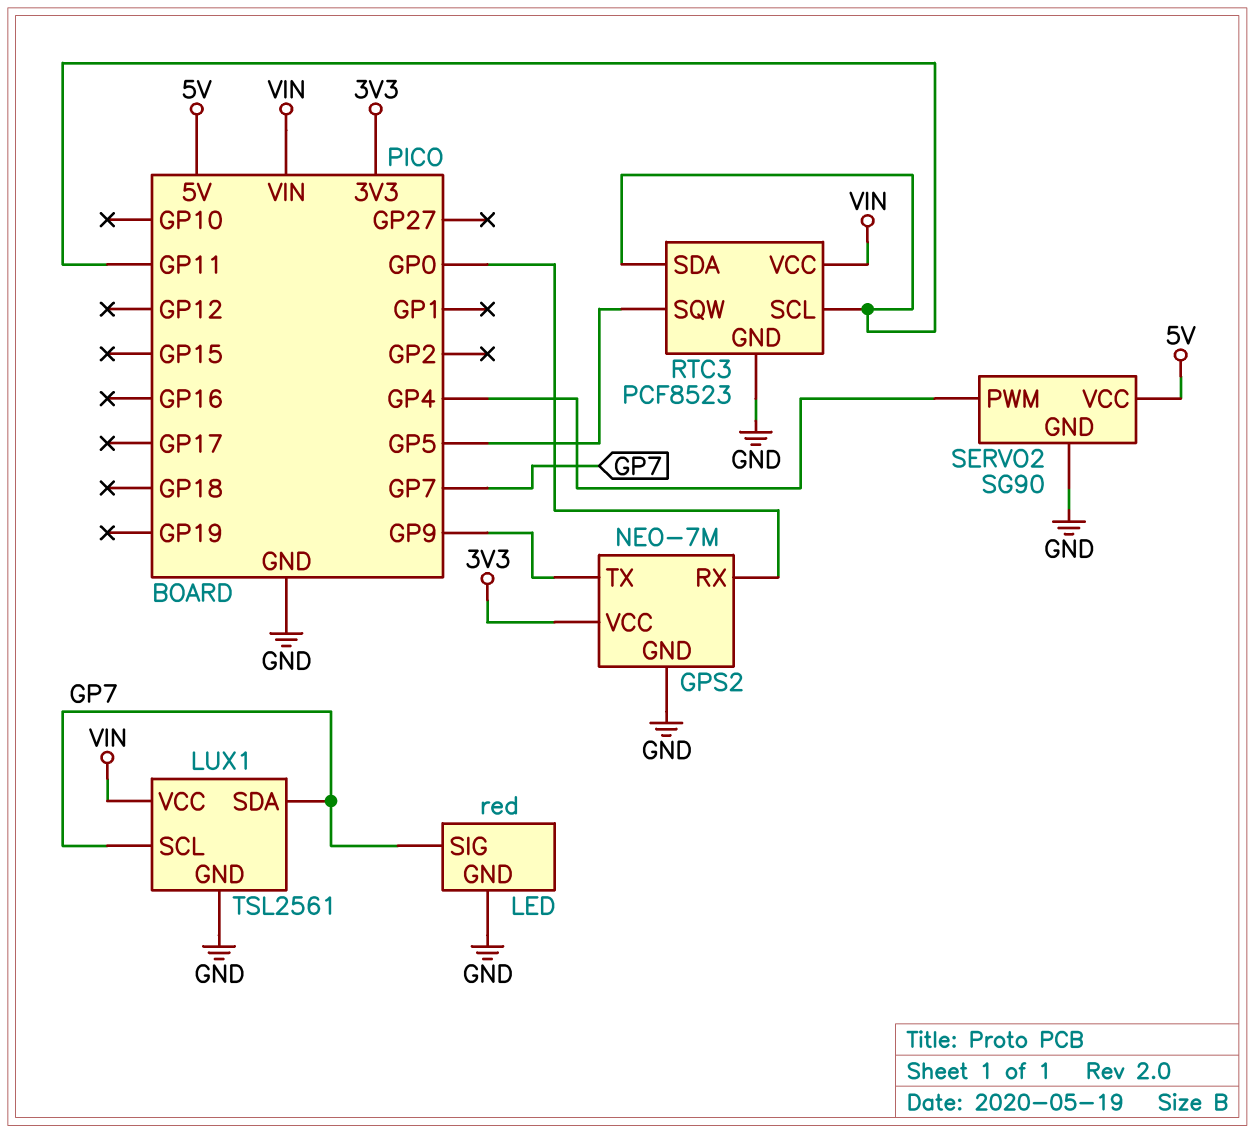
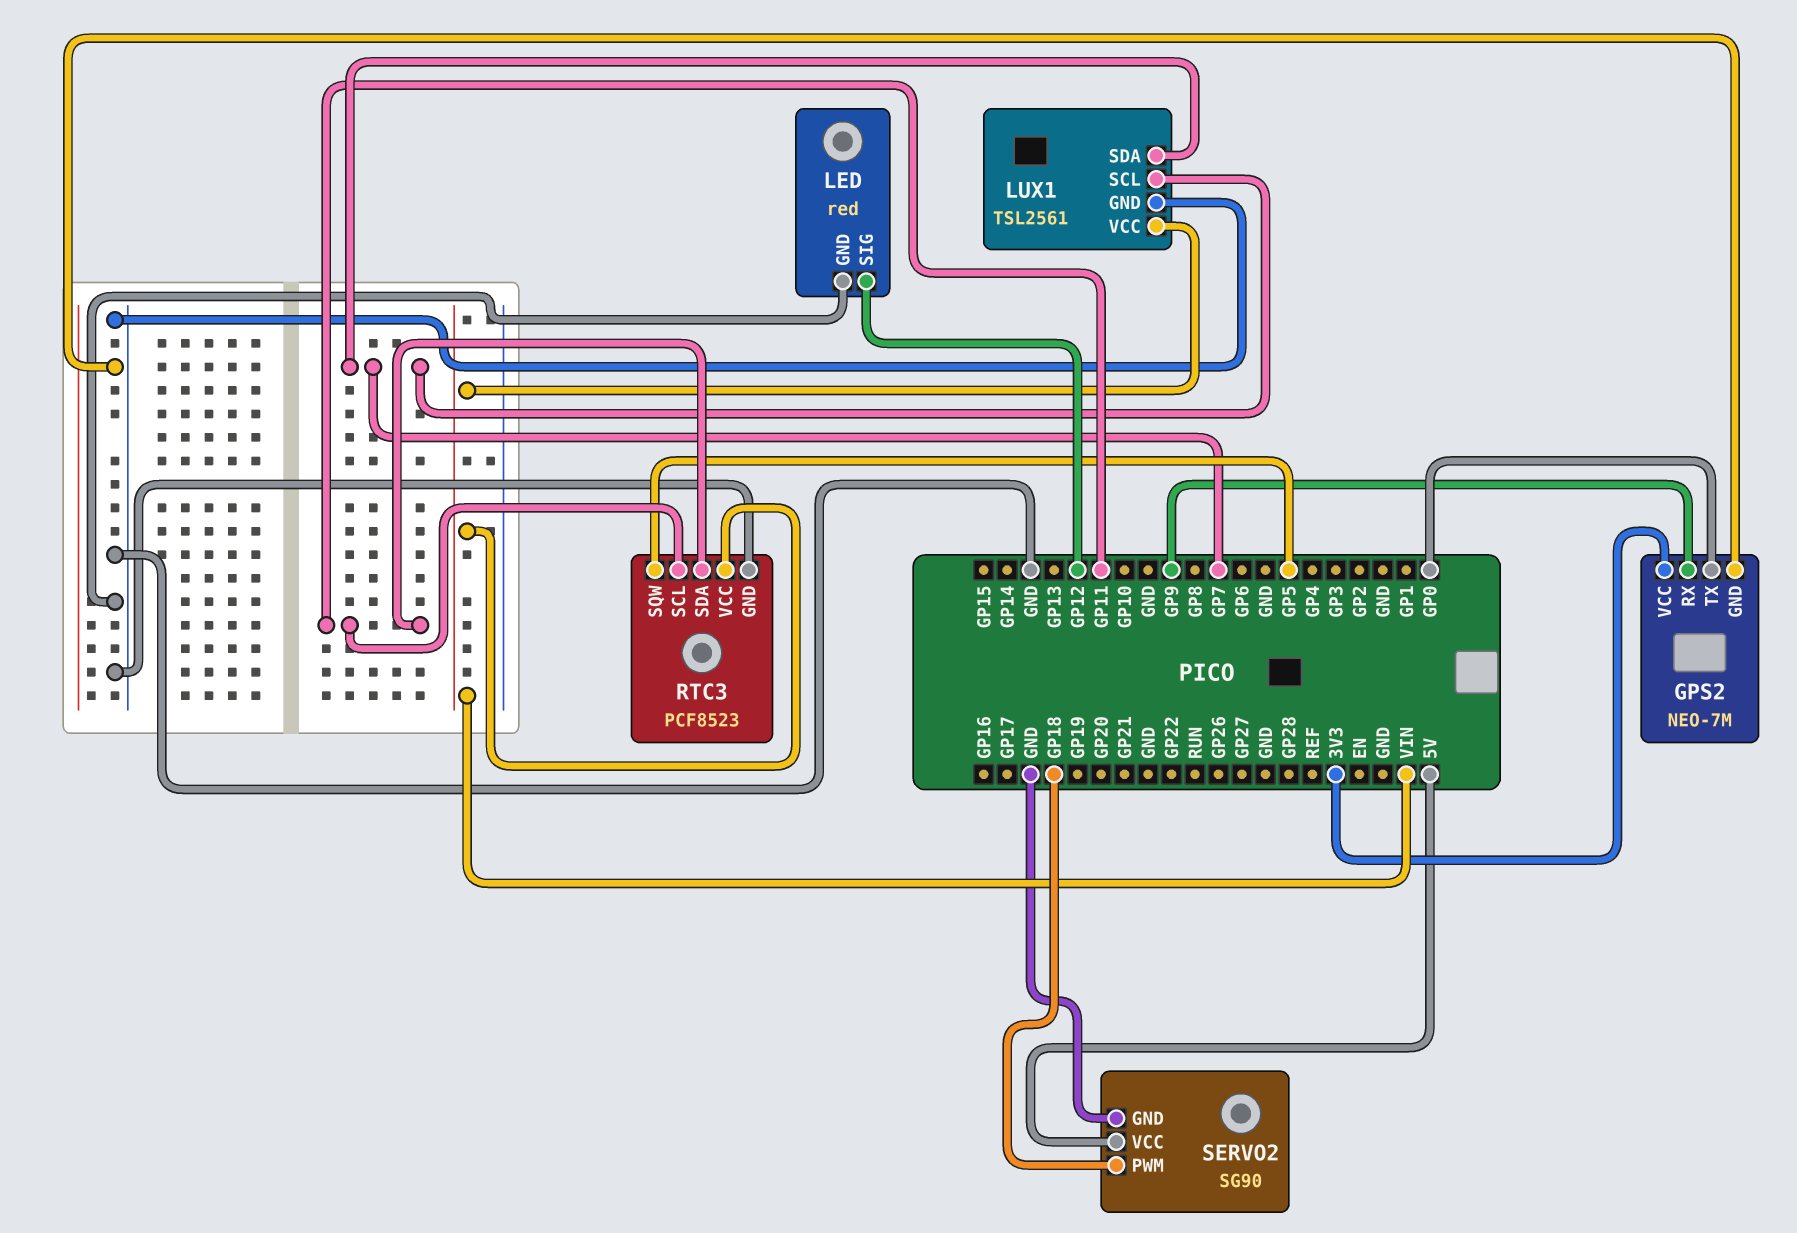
GPS2 pin RX: GP0 -> GP9
GPS2 pin TX: GP9 -> GP0
LED pin SIG: GP7 -> GP12
SERVO2 pin PWM: GP4 -> GP18

